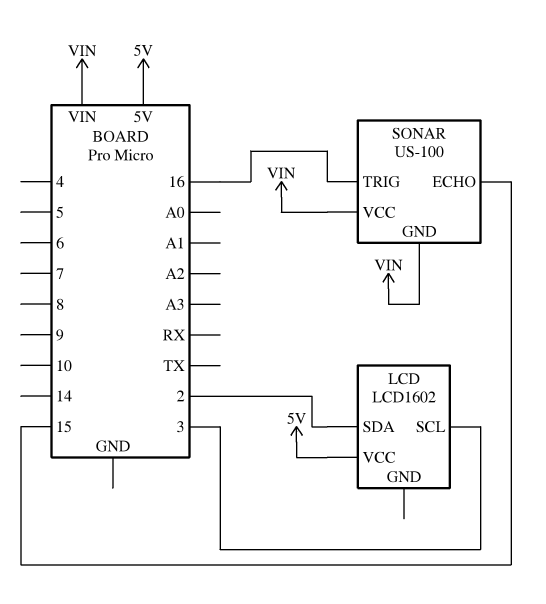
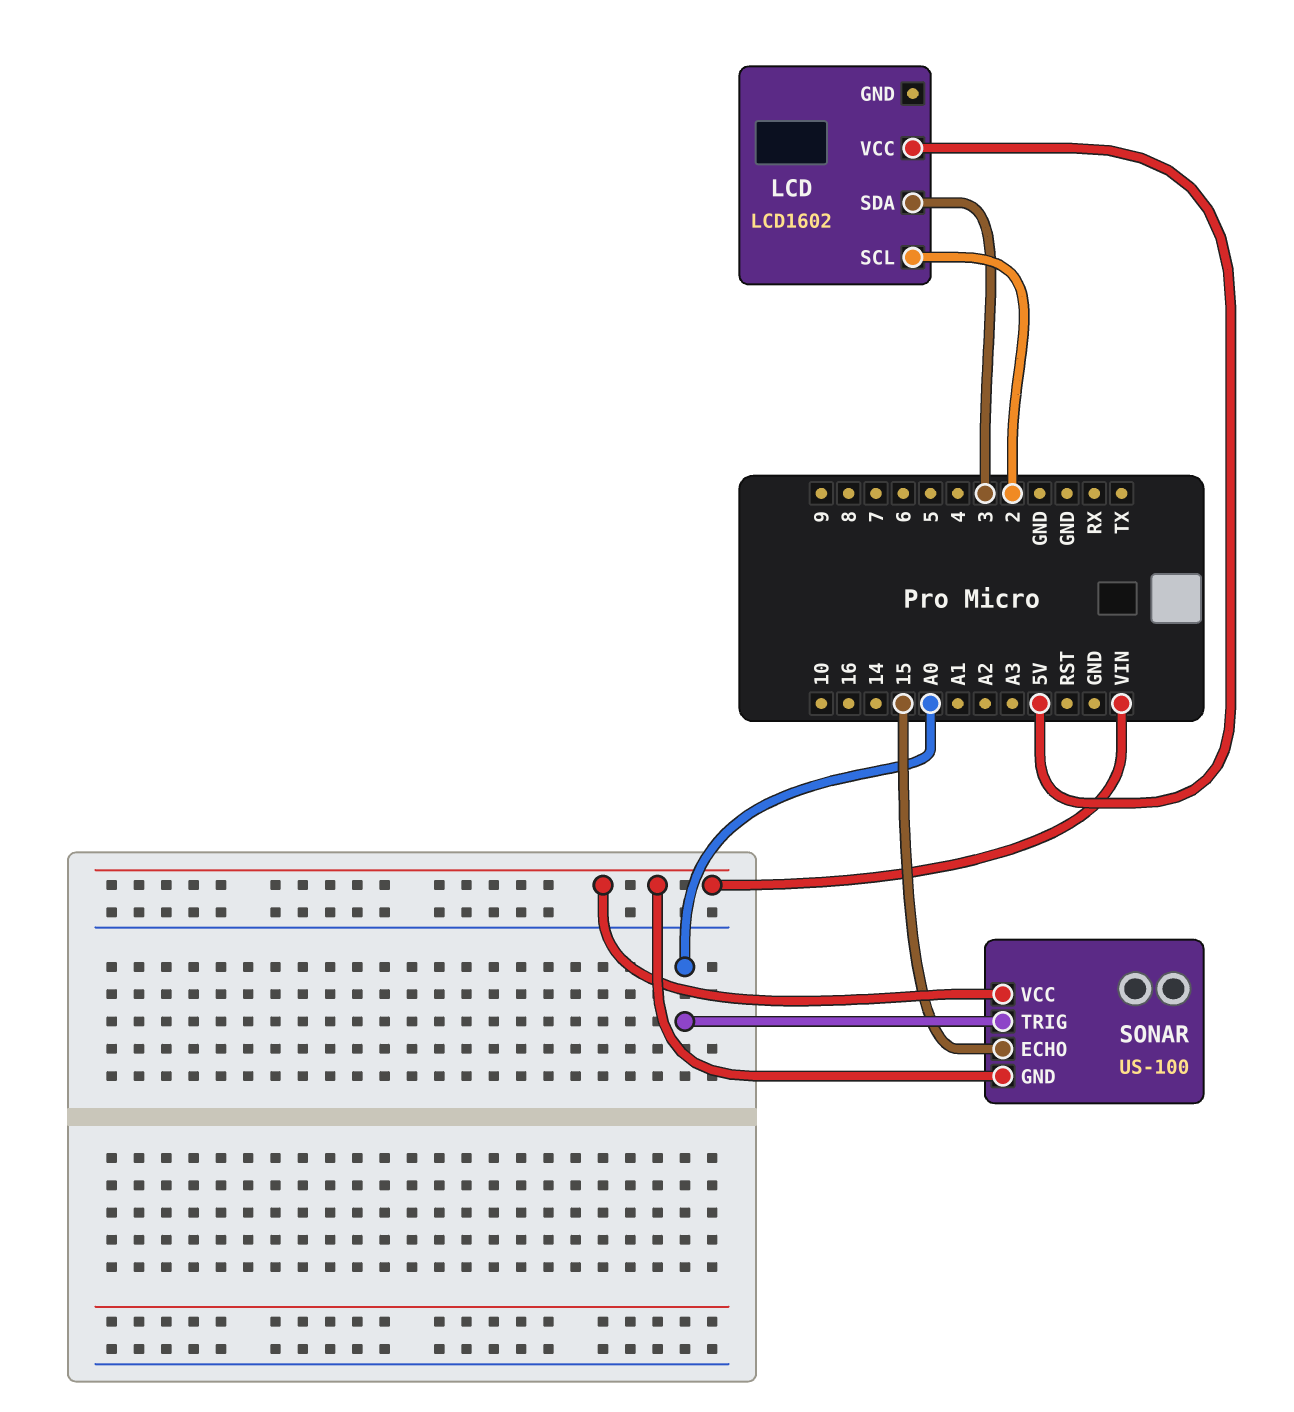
LCD pin SCL: 3 -> 2
LCD pin SDA: 2 -> 3
SONAR pin TRIG: 16 -> A0

